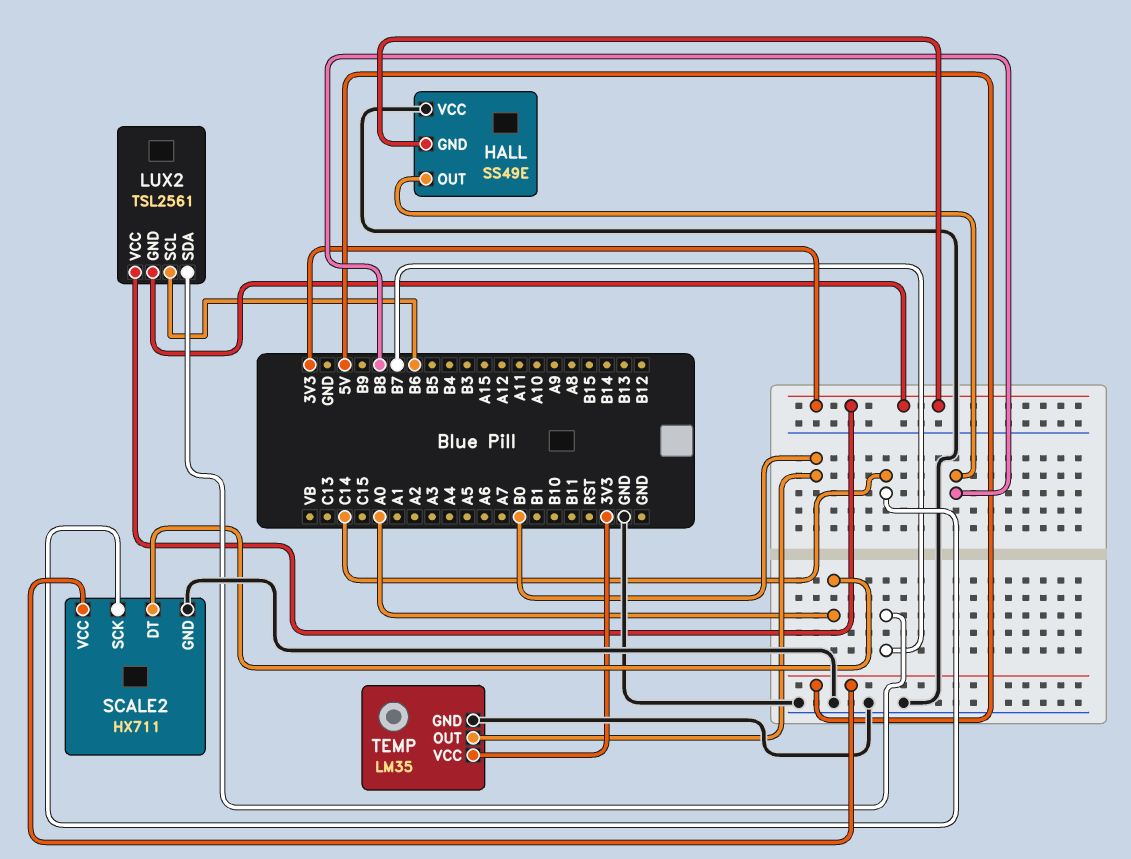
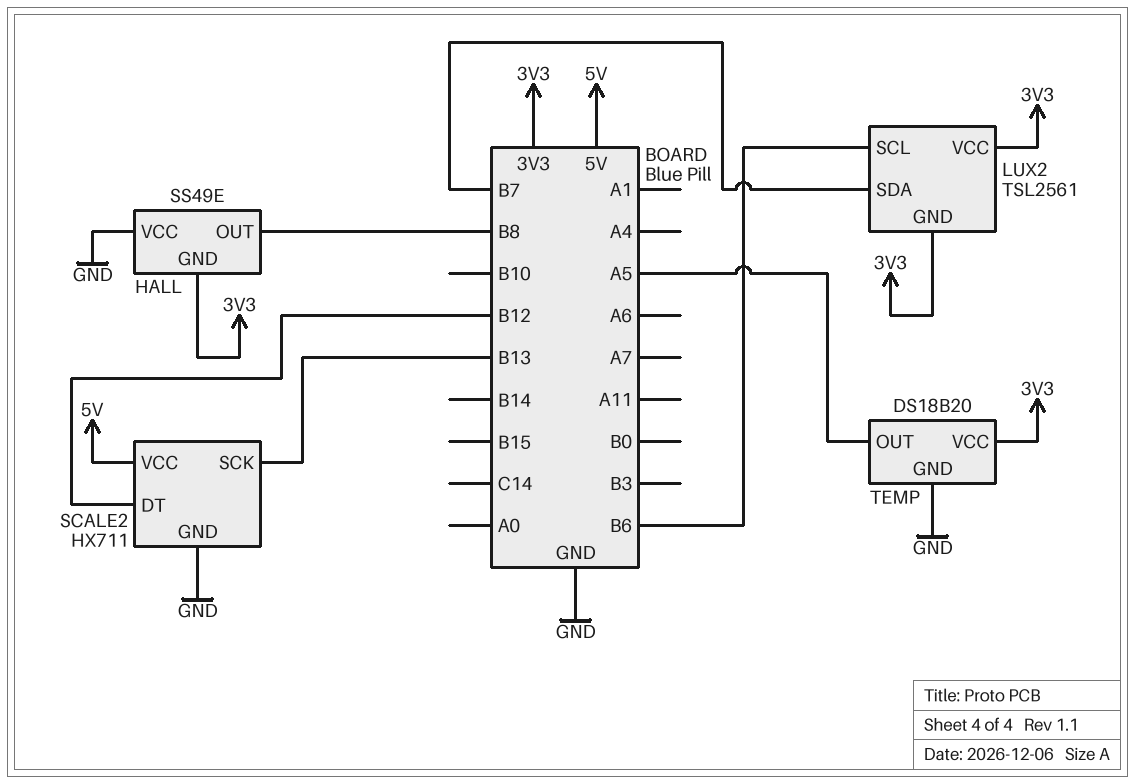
SCALE2 pin DT: A0 -> B12
SCALE2 pin SCK: C14 -> B13
TEMP: LM35 -> DS18B20
TEMP pin OUT: B0 -> A5

